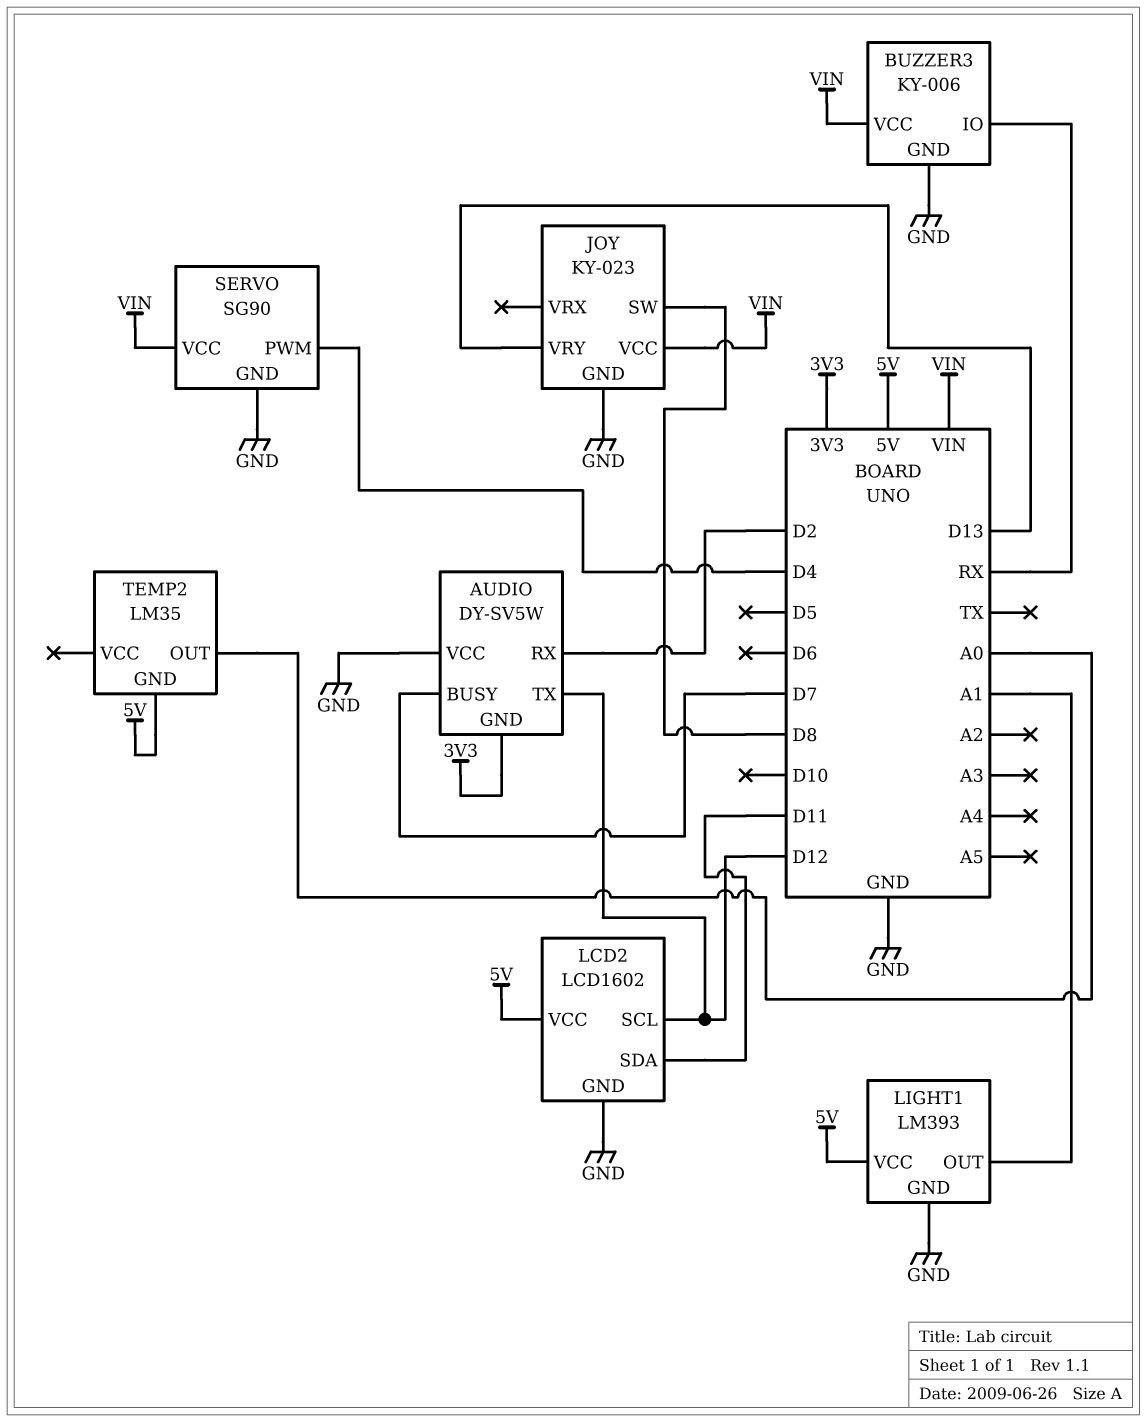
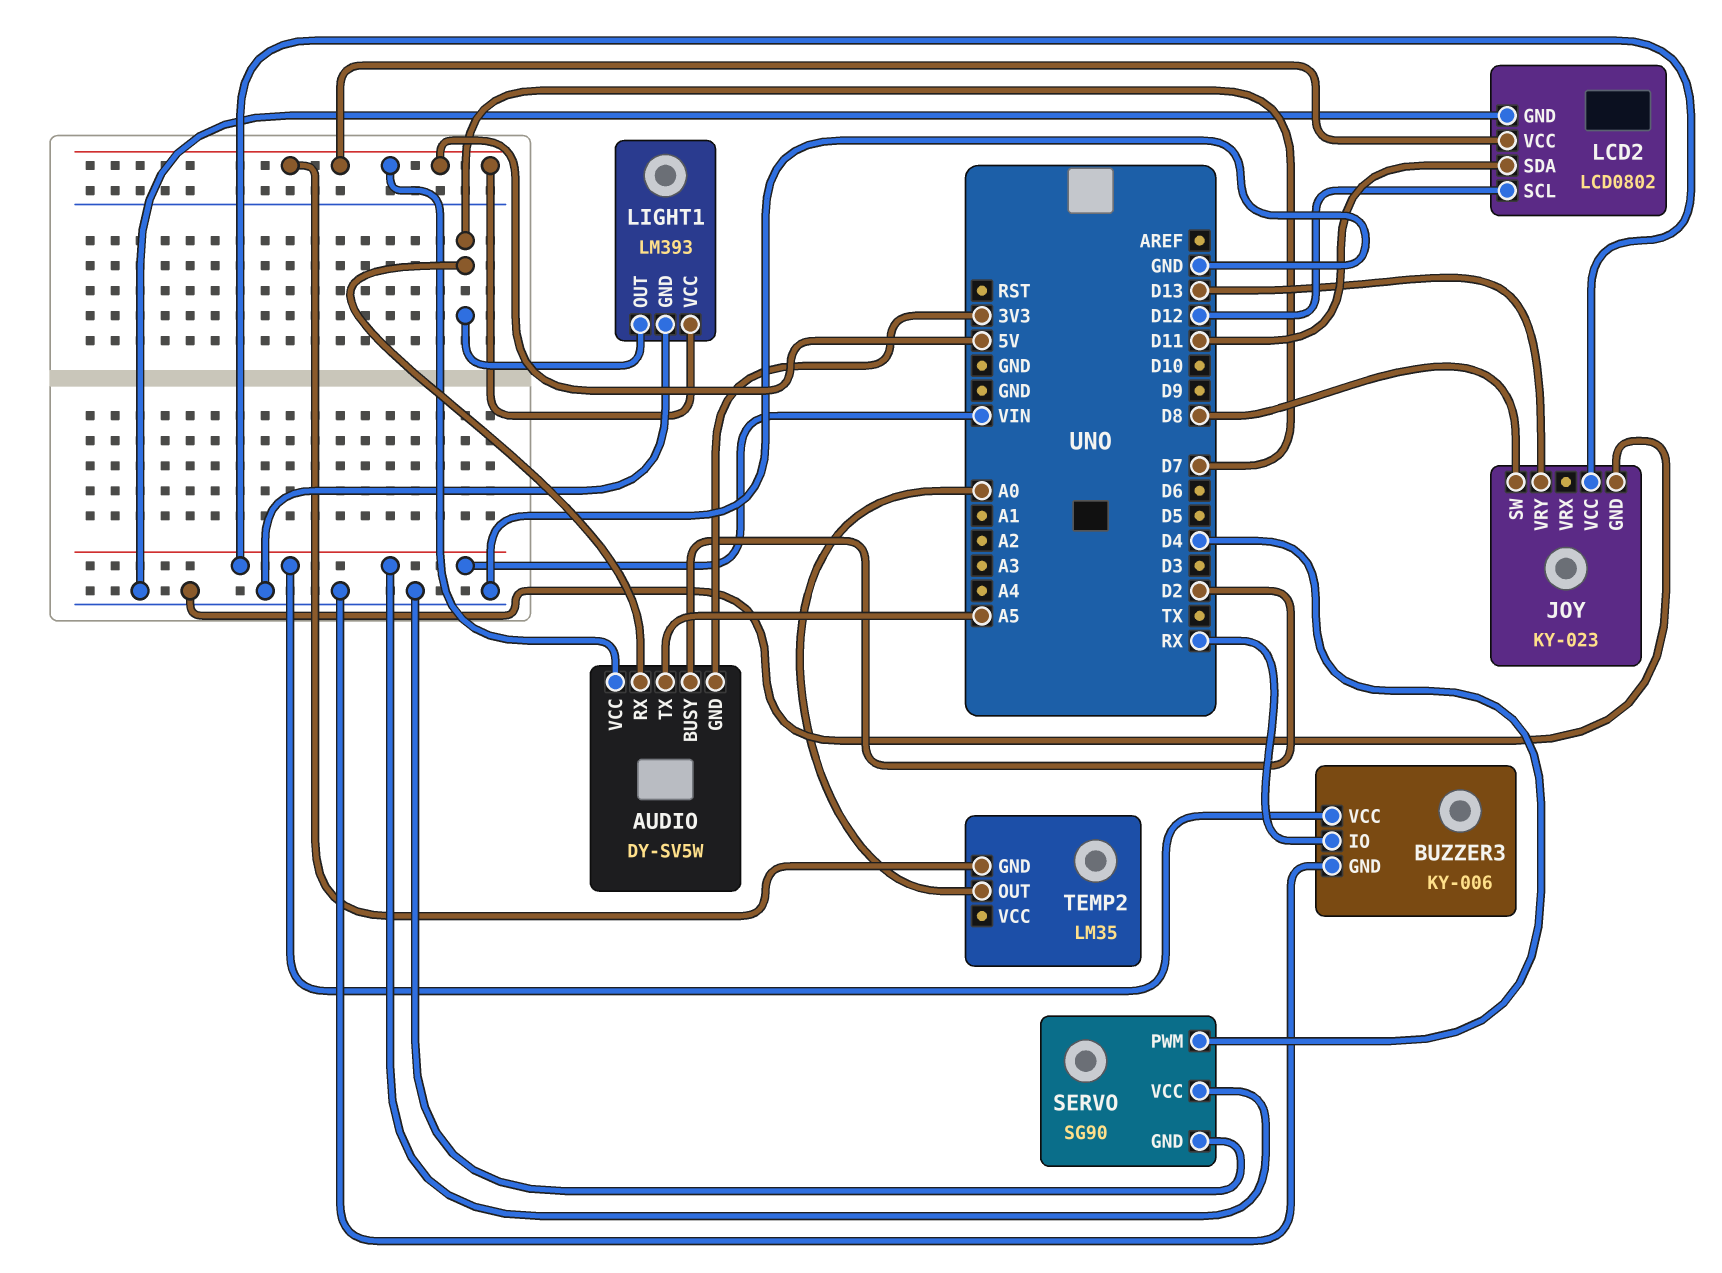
AUDIO pin BUSY: D7 -> D2
AUDIO pin RX: D2 -> D7
AUDIO pin TX: D12 -> A5
AUDIO pin VCC: GND -> 5V
LCD2: LCD1602 -> LCD0802
LIGHT1 pin OUT: A1 -> D7

